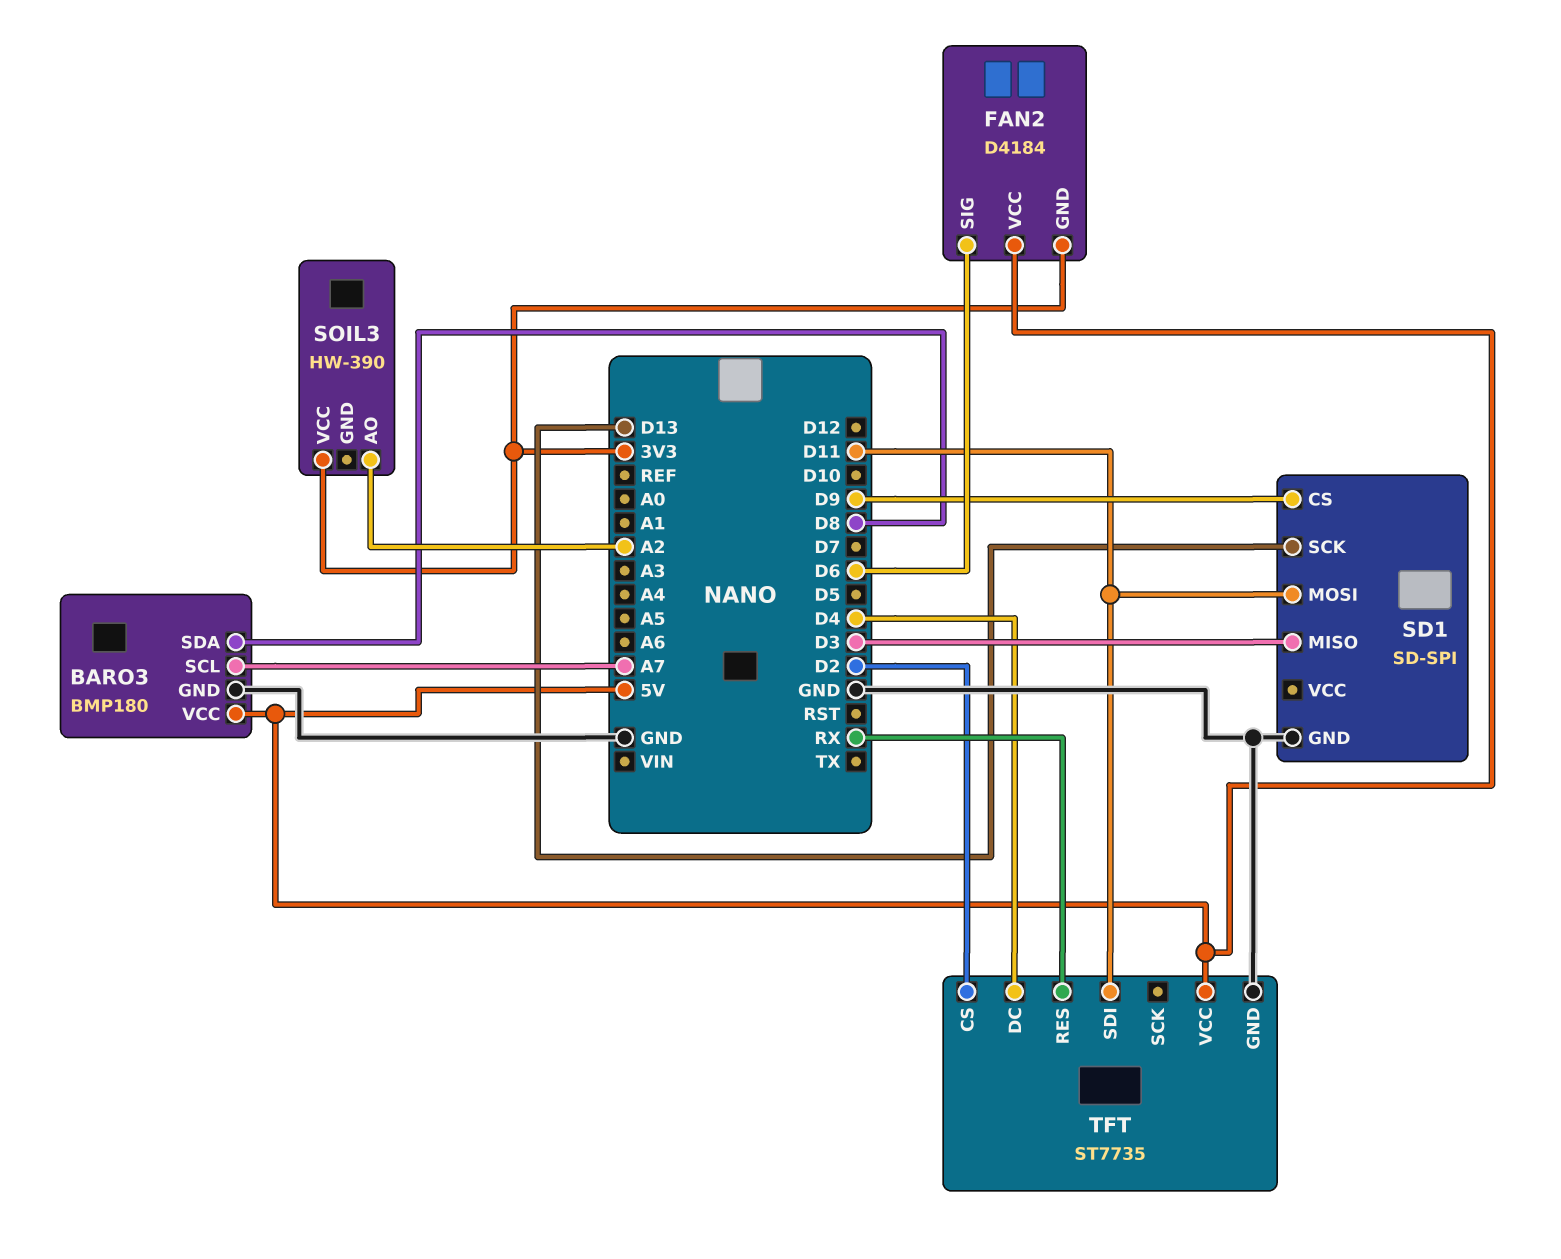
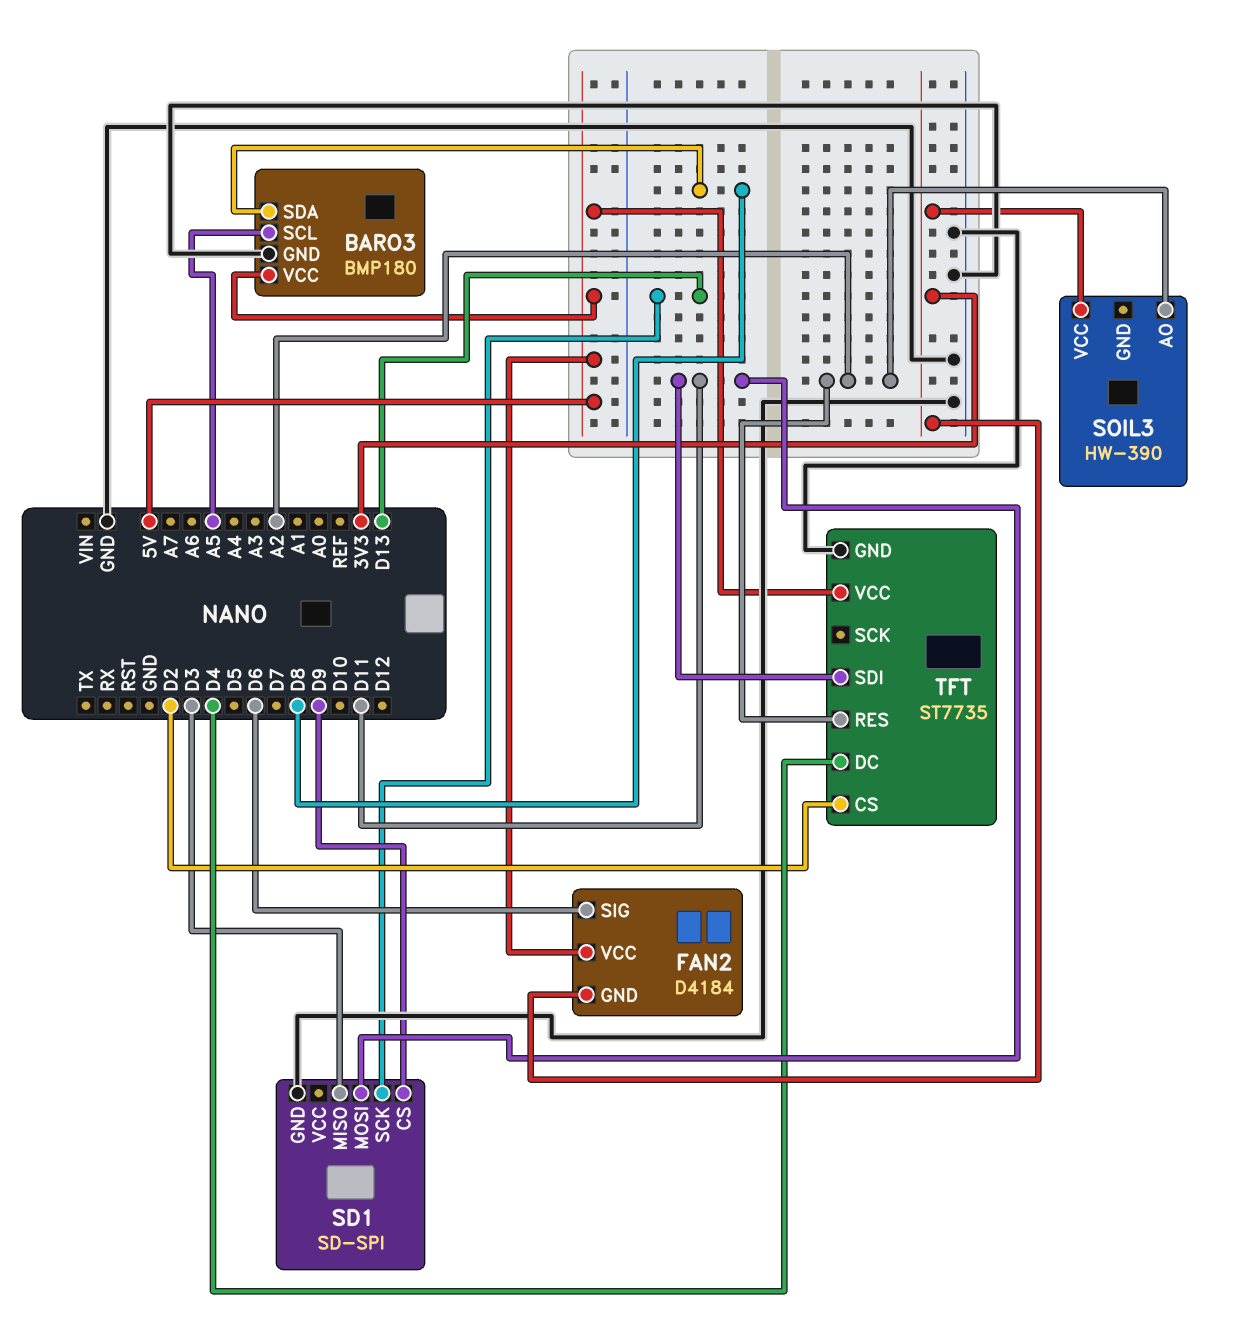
BARO3 pin SCL: A7 -> A5
TFT pin RES: RX -> A2

